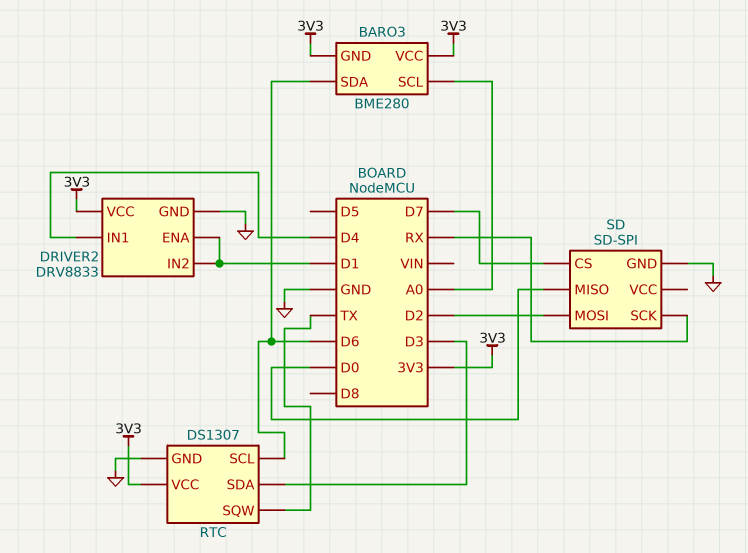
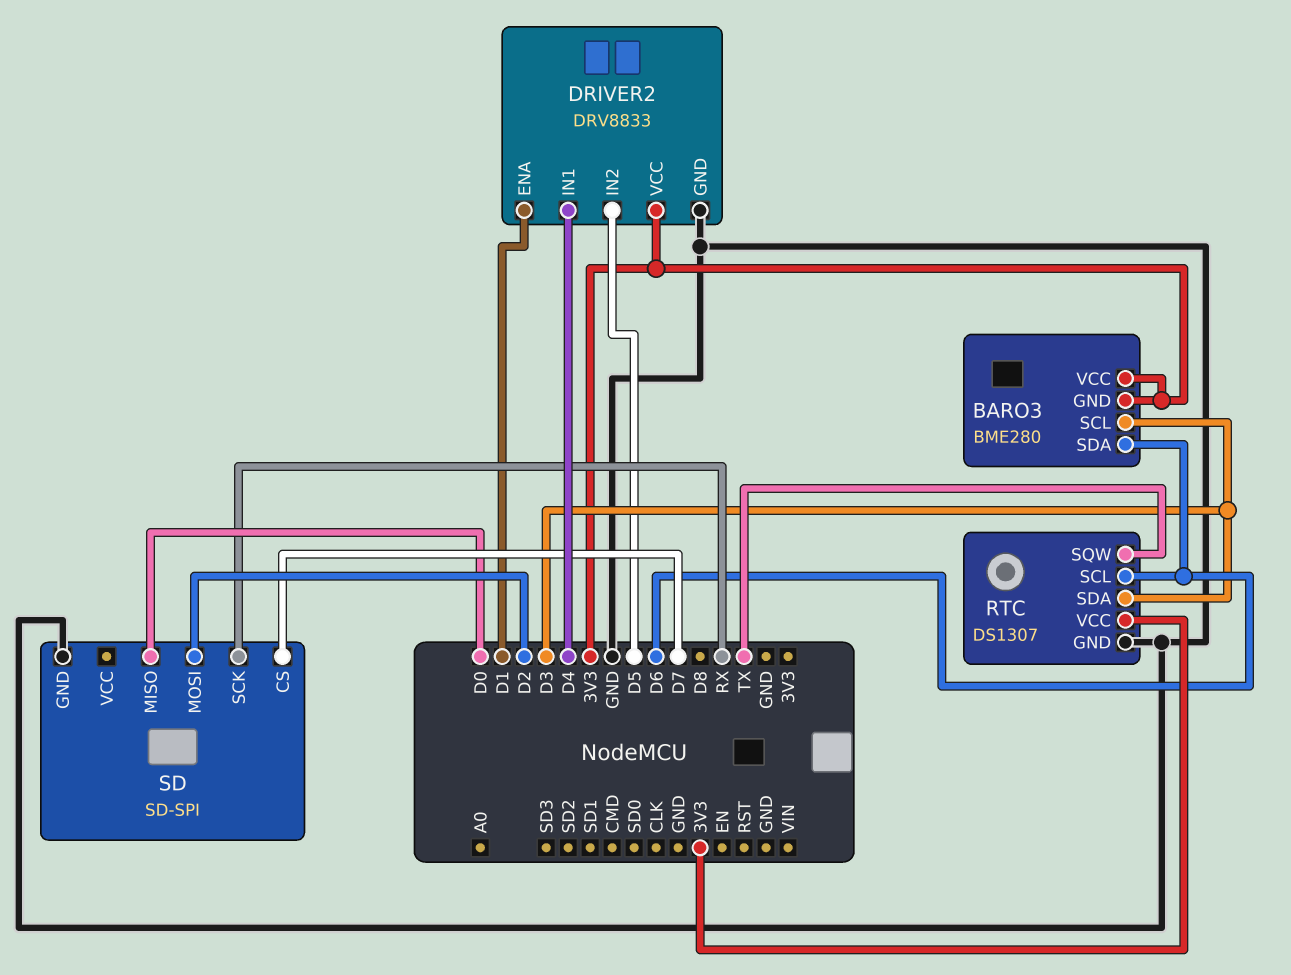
BARO3 pin SCL: A0 -> D3
DRIVER2 pin IN2: D1 -> D5

